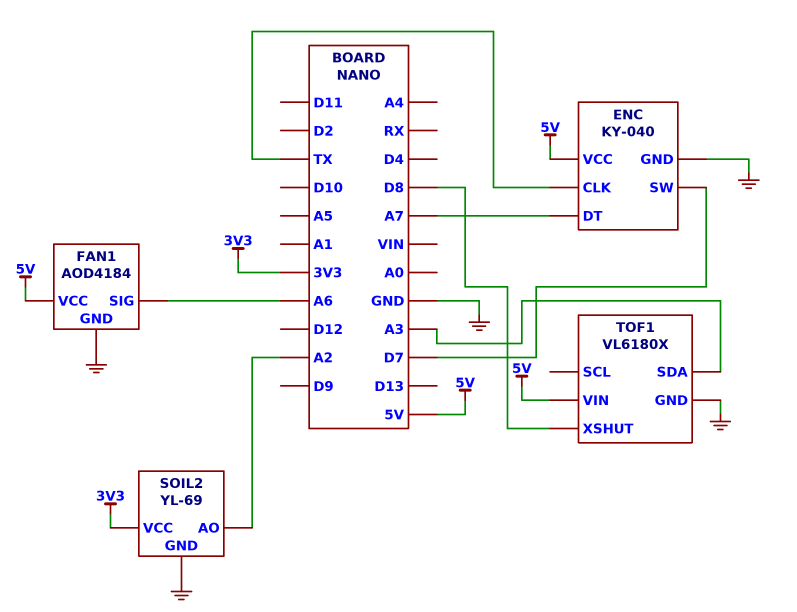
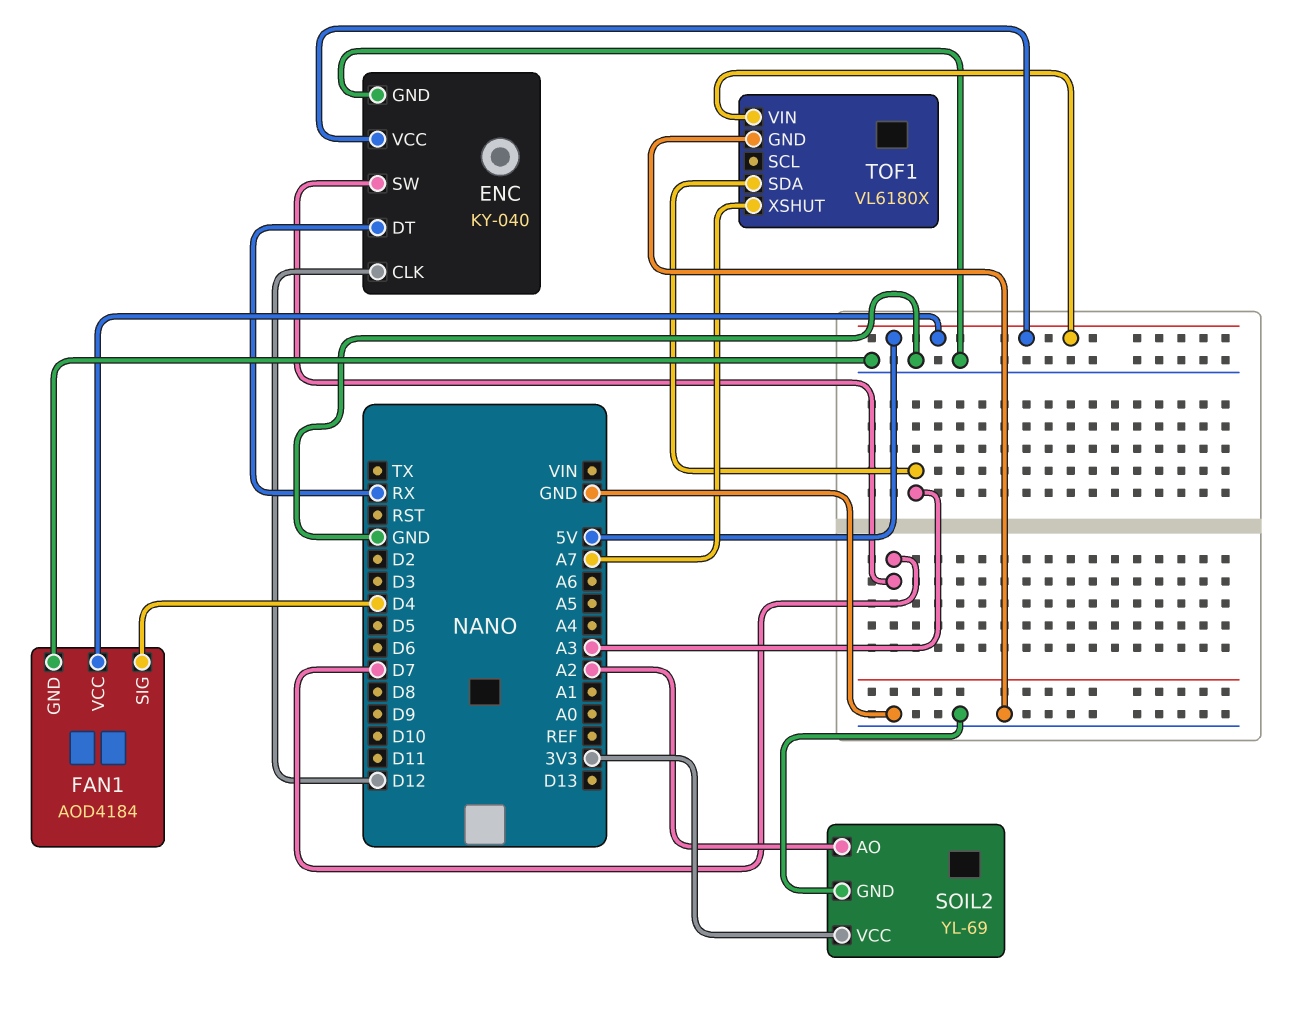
ENC pin CLK: TX -> D12
ENC pin DT: A7 -> RX
FAN1 pin SIG: A6 -> D4
TOF1 pin XSHUT: D8 -> A7

